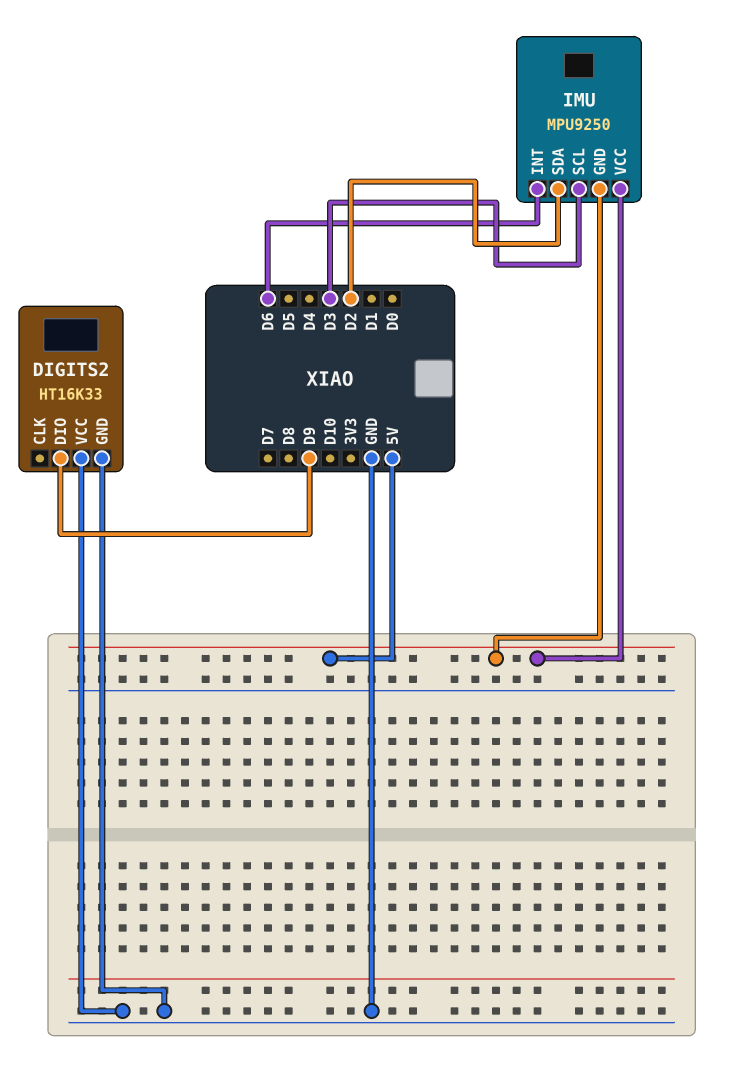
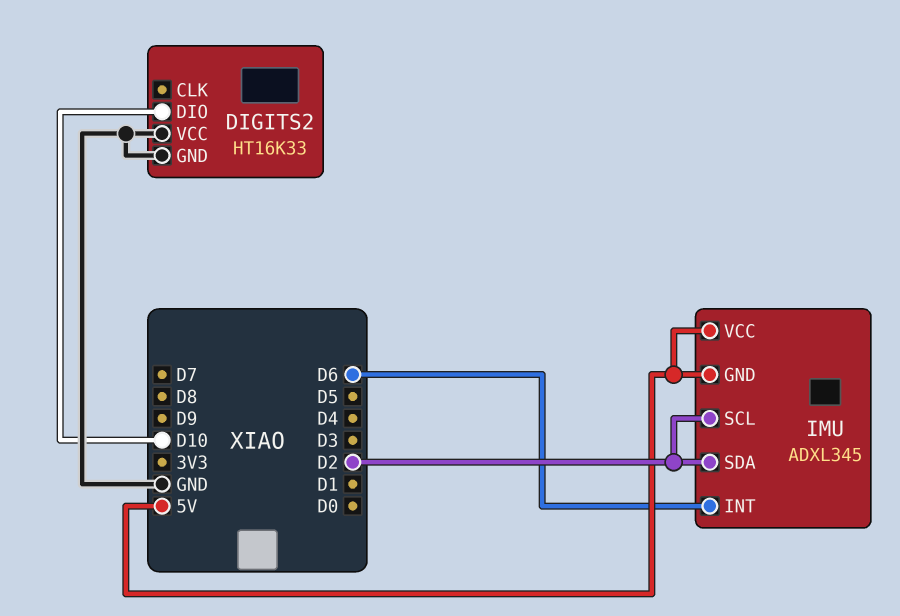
DIGITS2 pin DIO: D9 -> D10
IMU: MPU9250 -> ADXL345
IMU pin SCL: D3 -> D2

